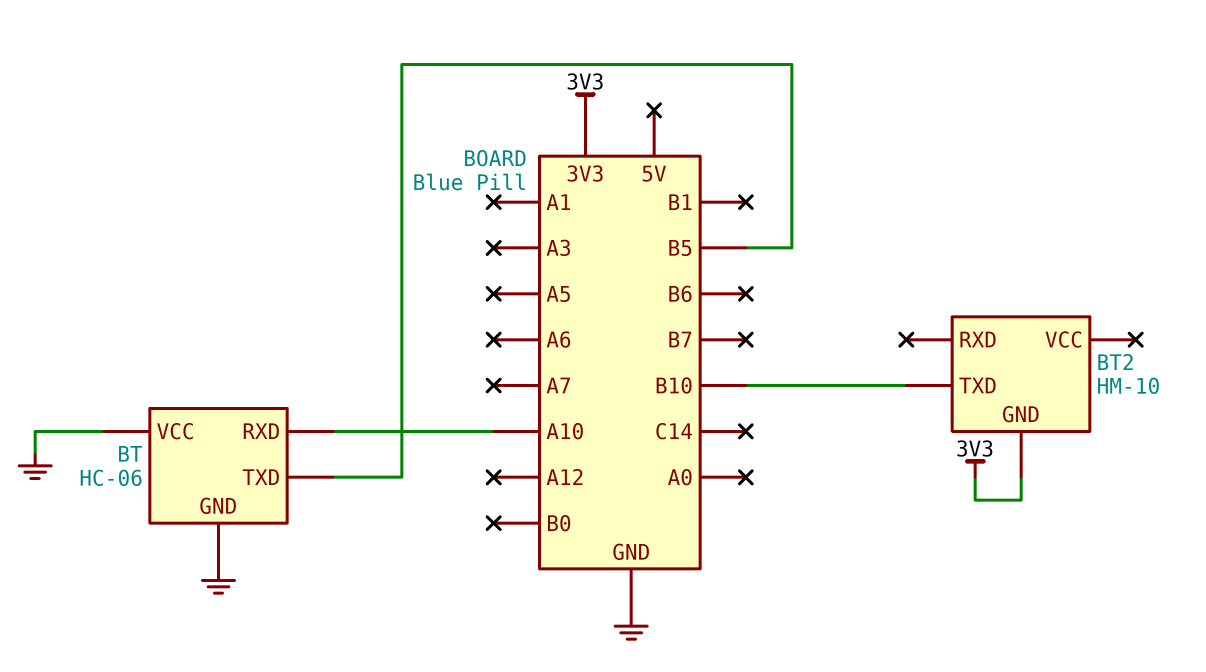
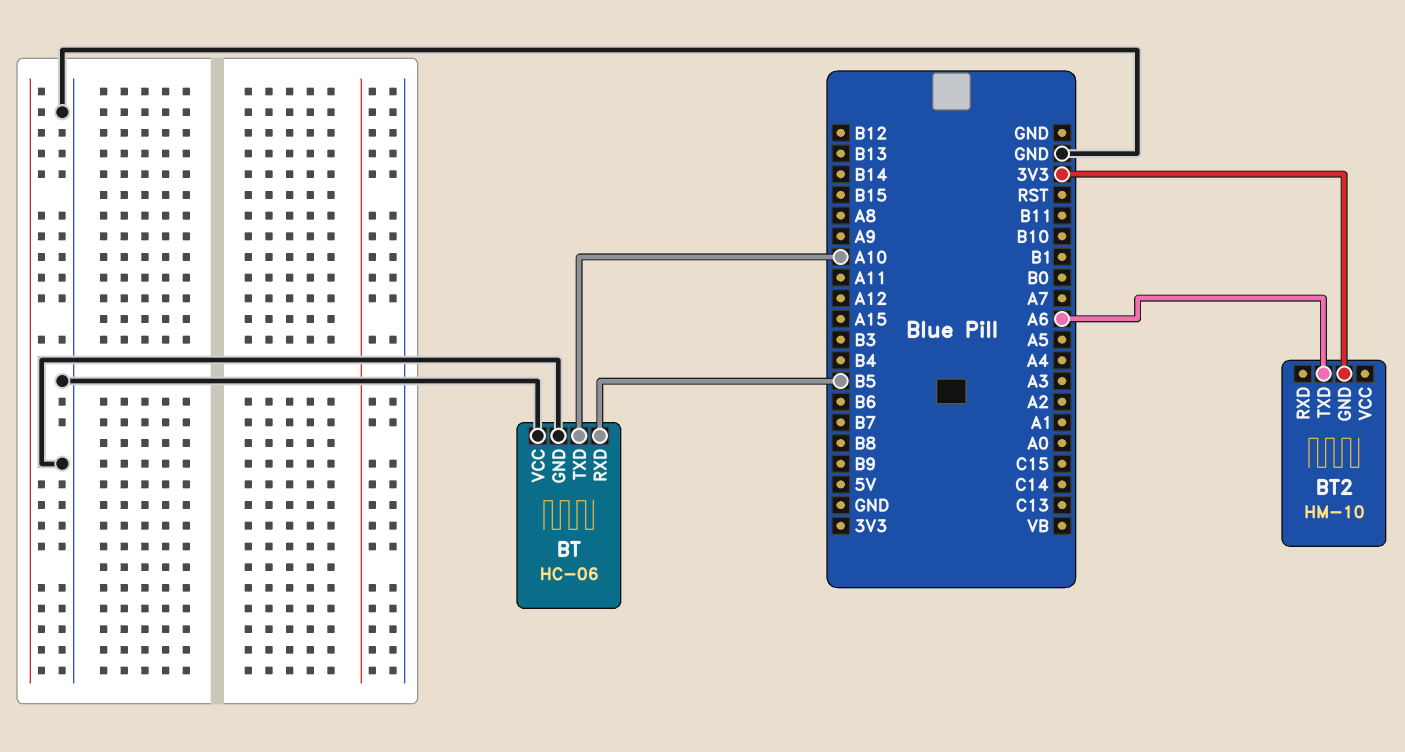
BT pin RXD: A10 -> B5
BT pin TXD: B5 -> A10
BT2 pin TXD: B10 -> A6

